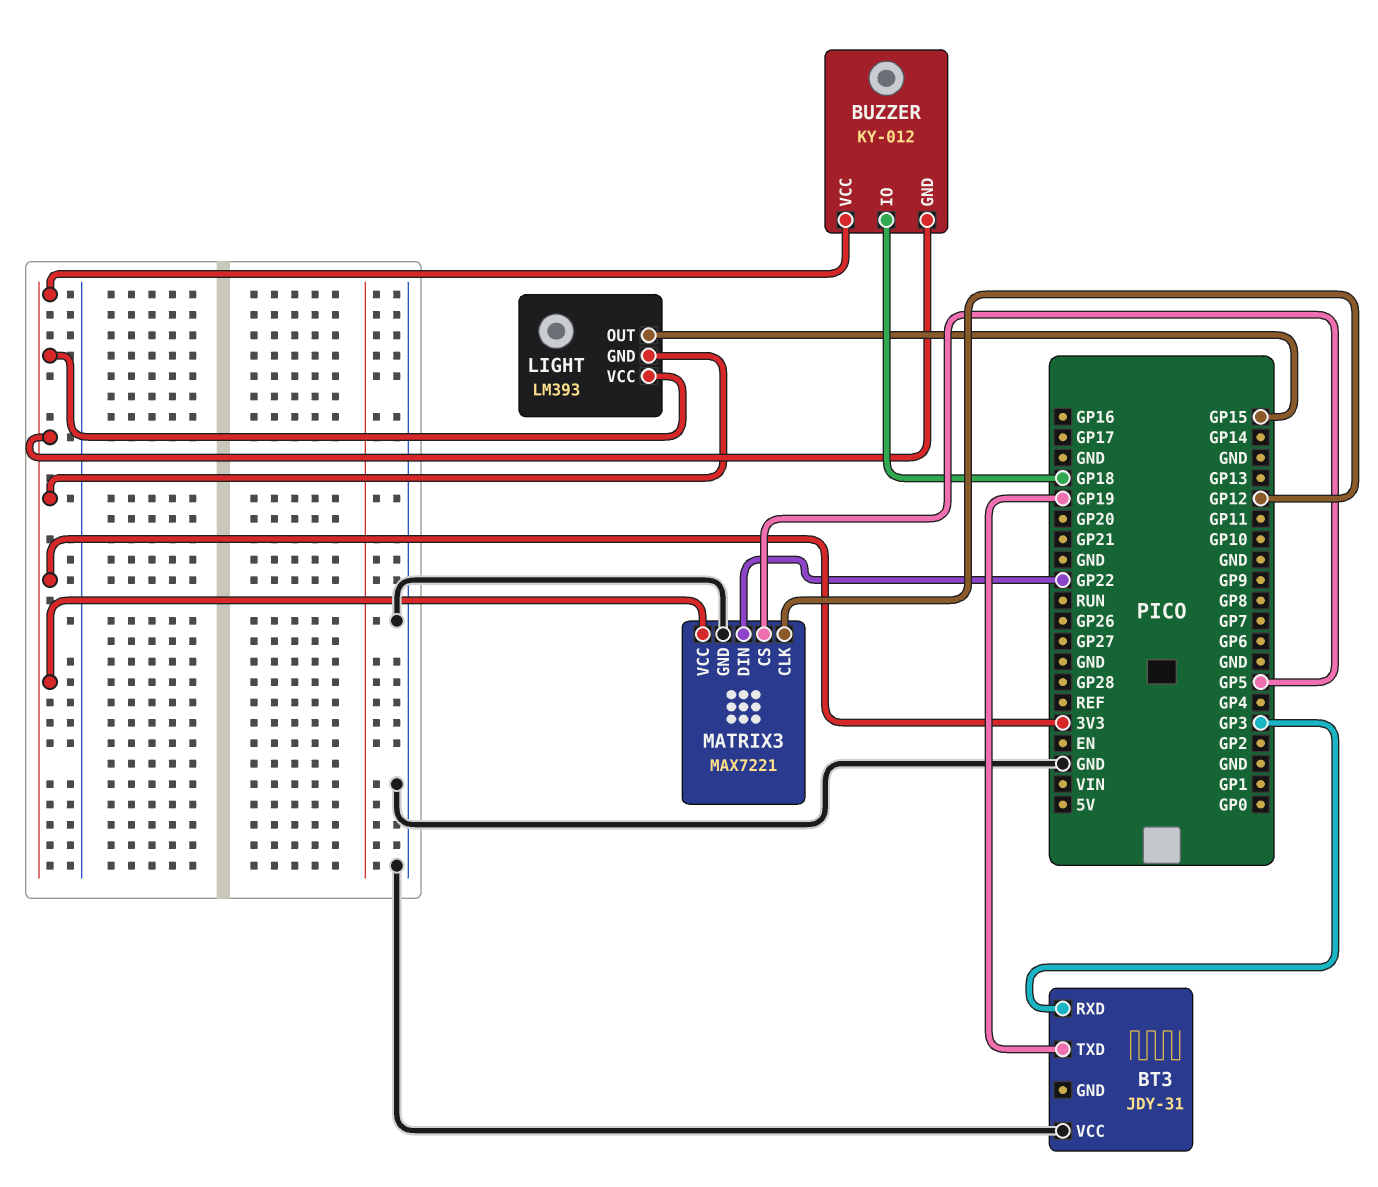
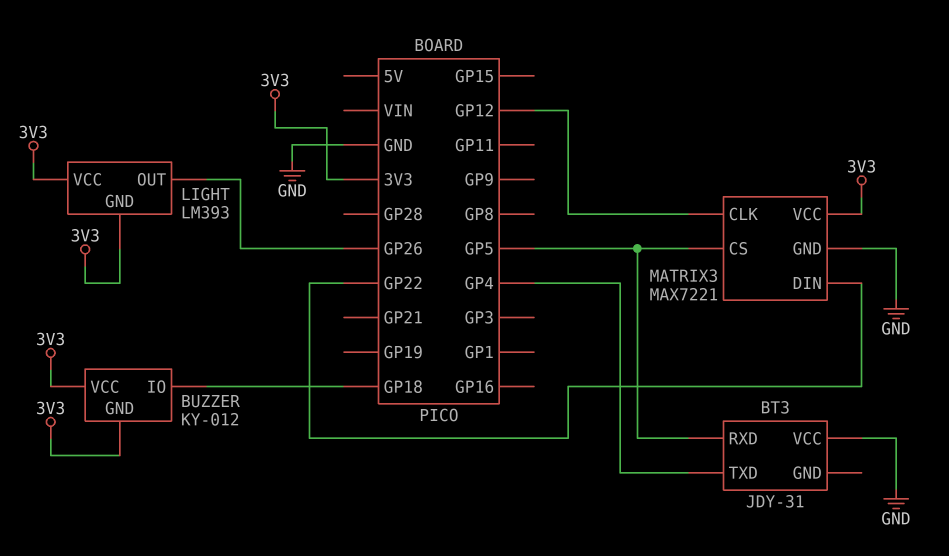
BT3 pin RXD: GP3 -> GP5
BT3 pin TXD: GP19 -> GP4
LIGHT pin OUT: GP15 -> GP26

